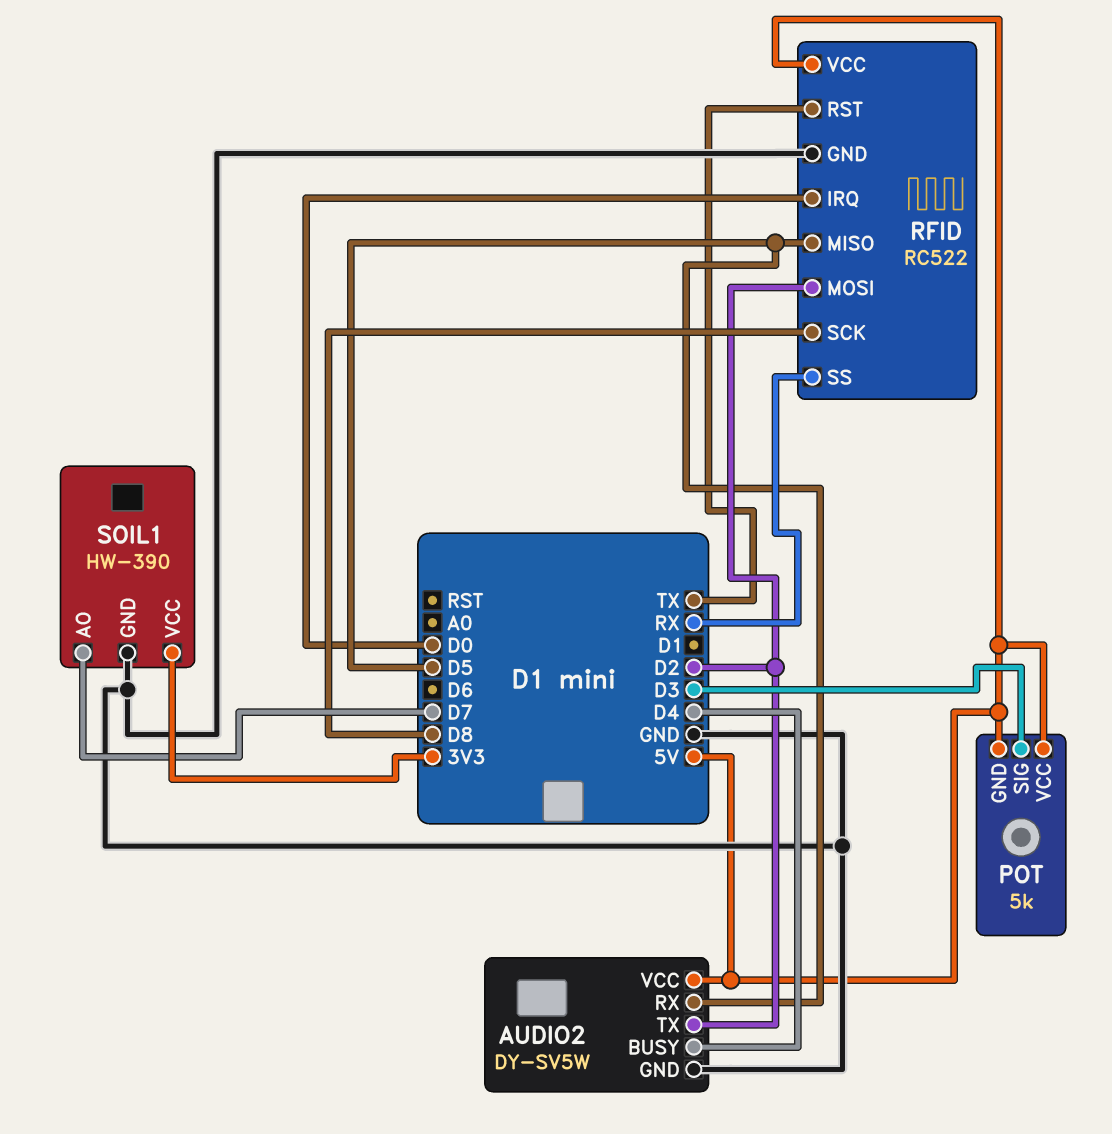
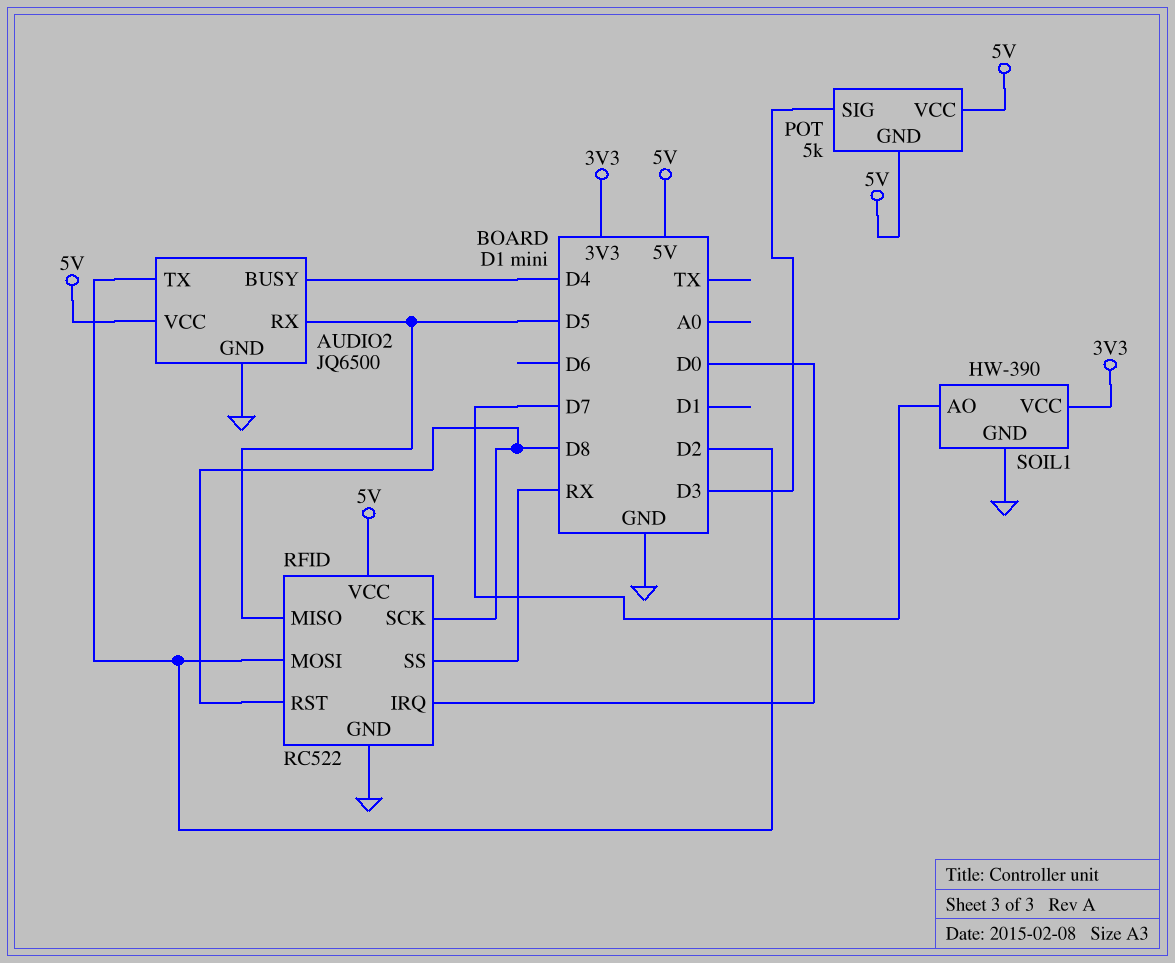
AUDIO2: DY-SV5W -> JQ6500
RFID pin RST: TX -> D8

